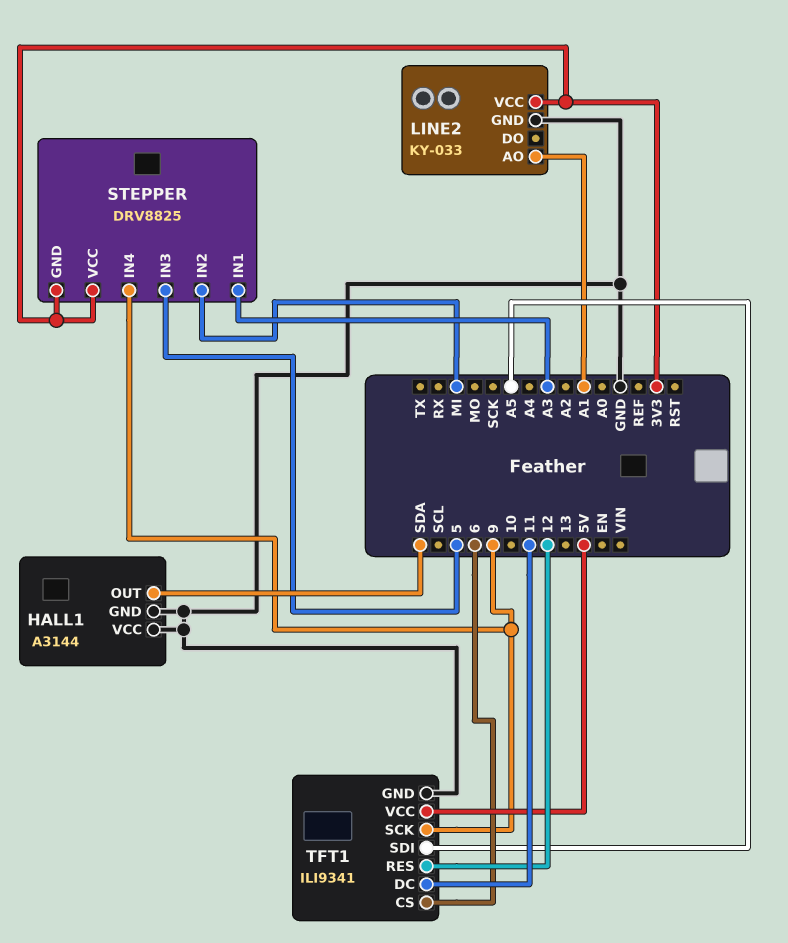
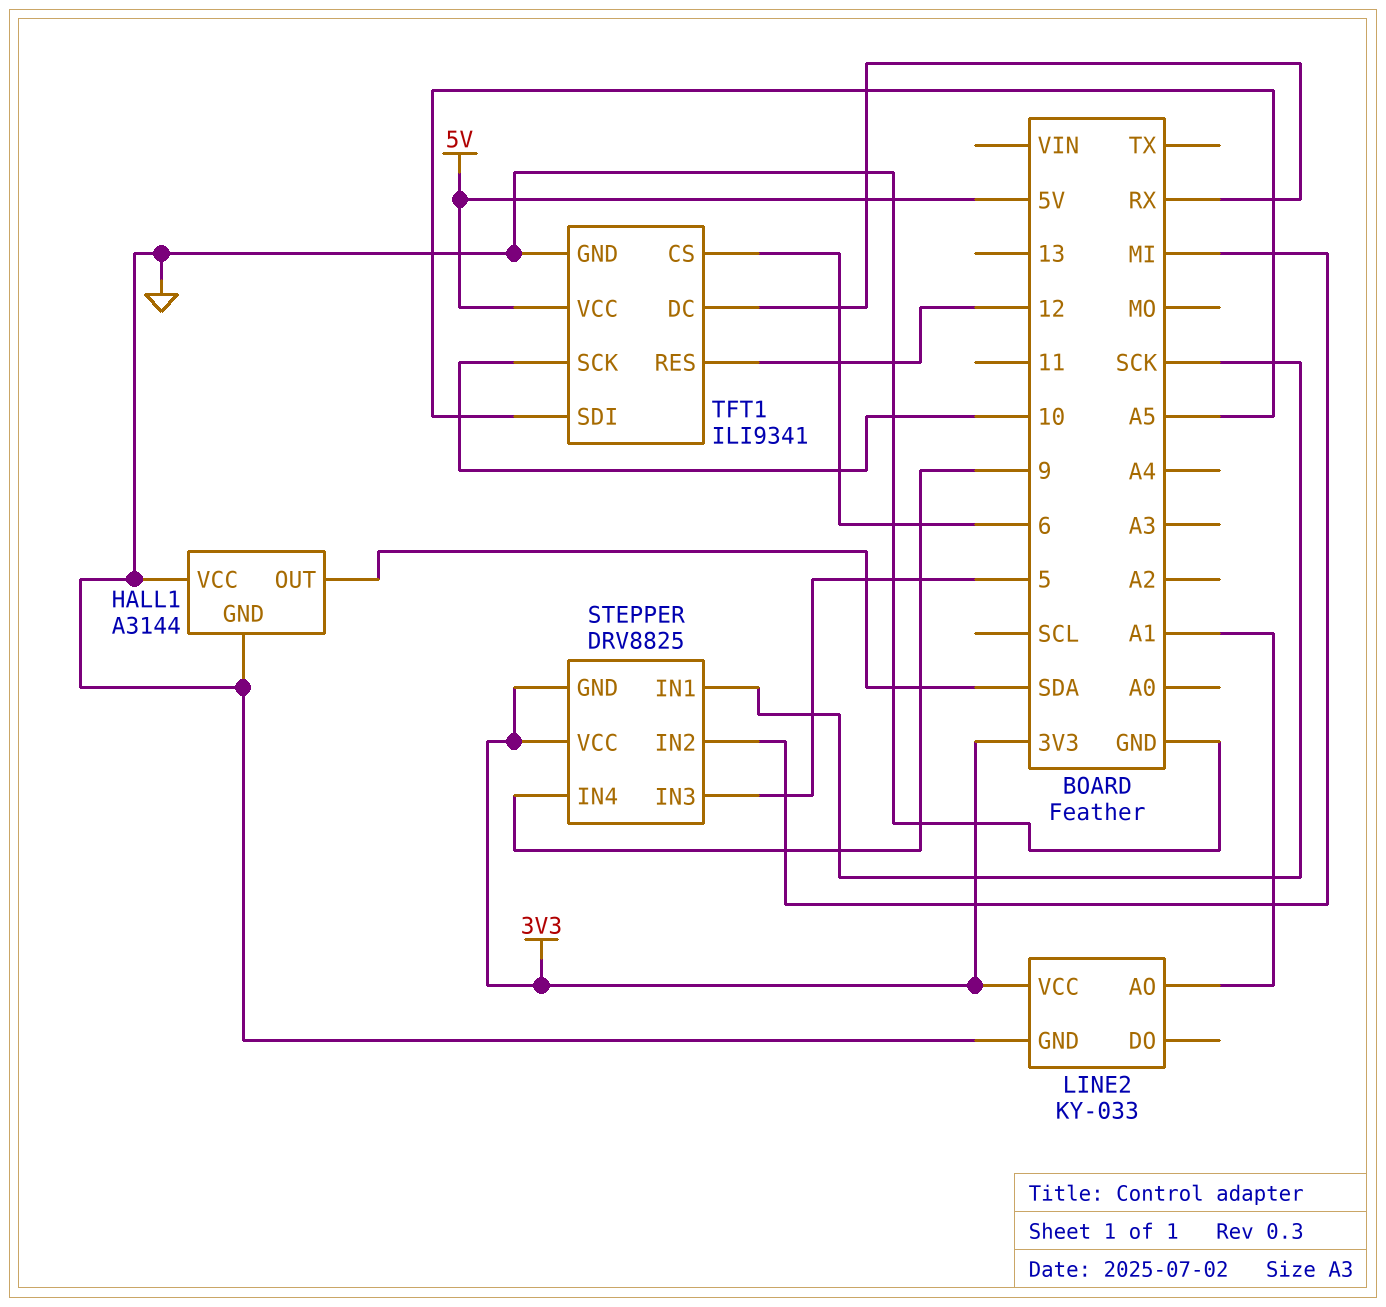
STEPPER pin IN1: A3 -> SCK
TFT1 pin DC: 11 -> RX
TFT1 pin SCK: 9 -> 10

